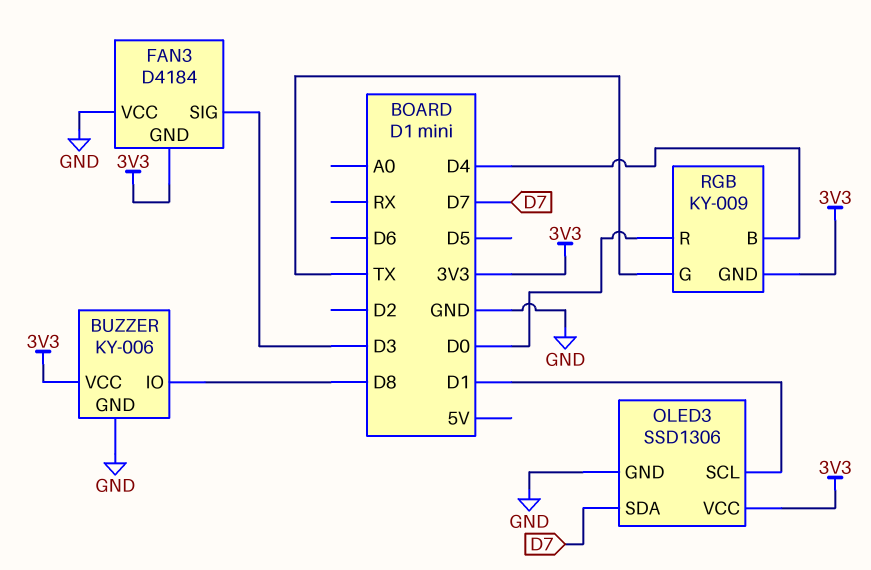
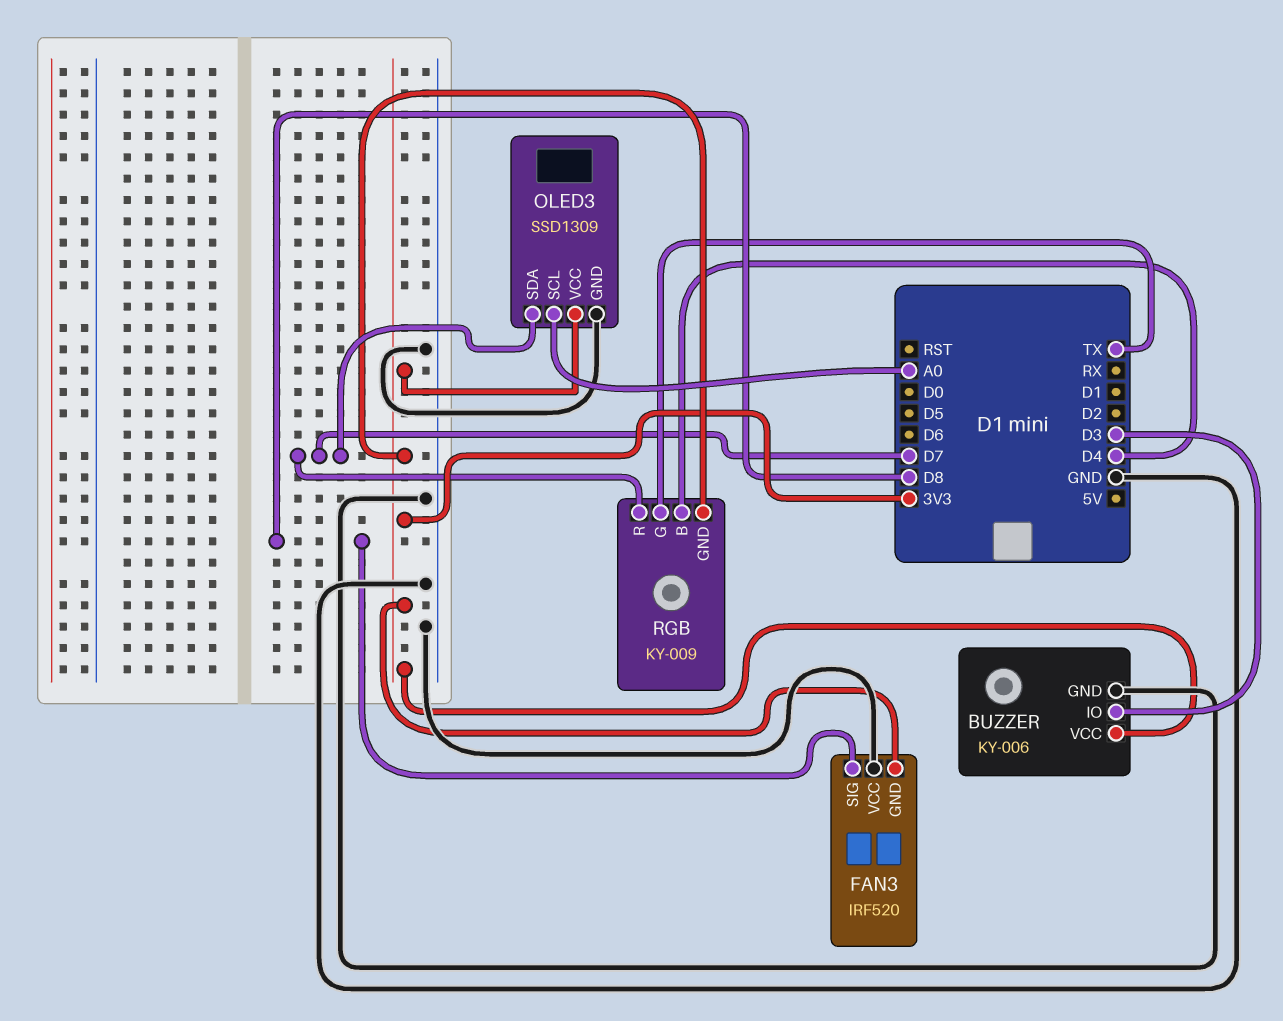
BUZZER pin IO: D8 -> D3
FAN3: D4184 -> IRF520
FAN3 pin SIG: D3 -> D8
OLED3: SSD1306 -> SSD1309
OLED3 pin SCL: D1 -> A0
RGB pin R: D0 -> D7

